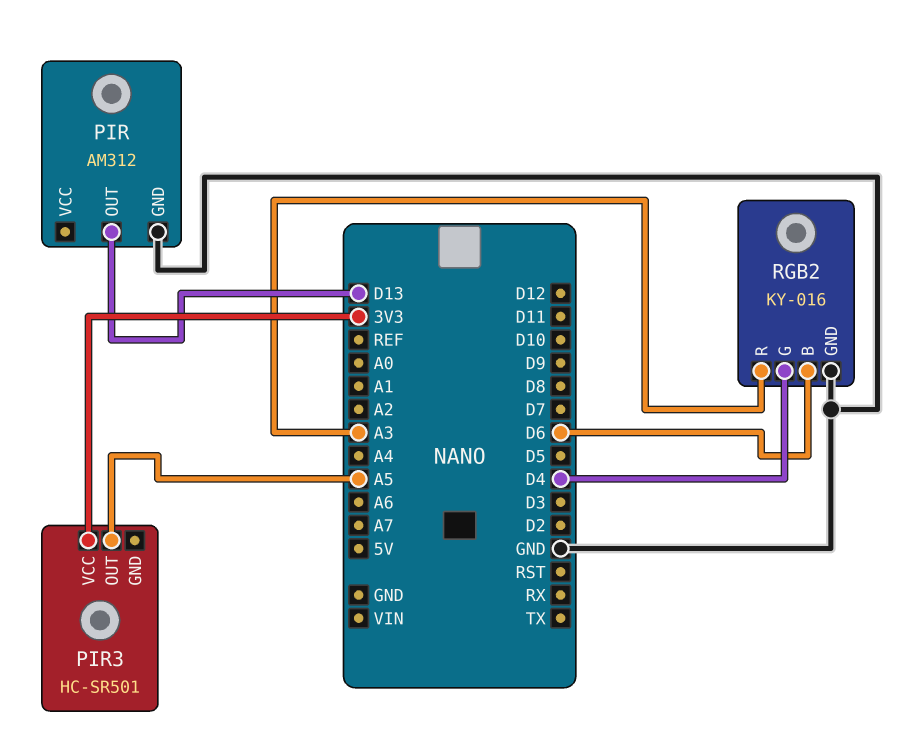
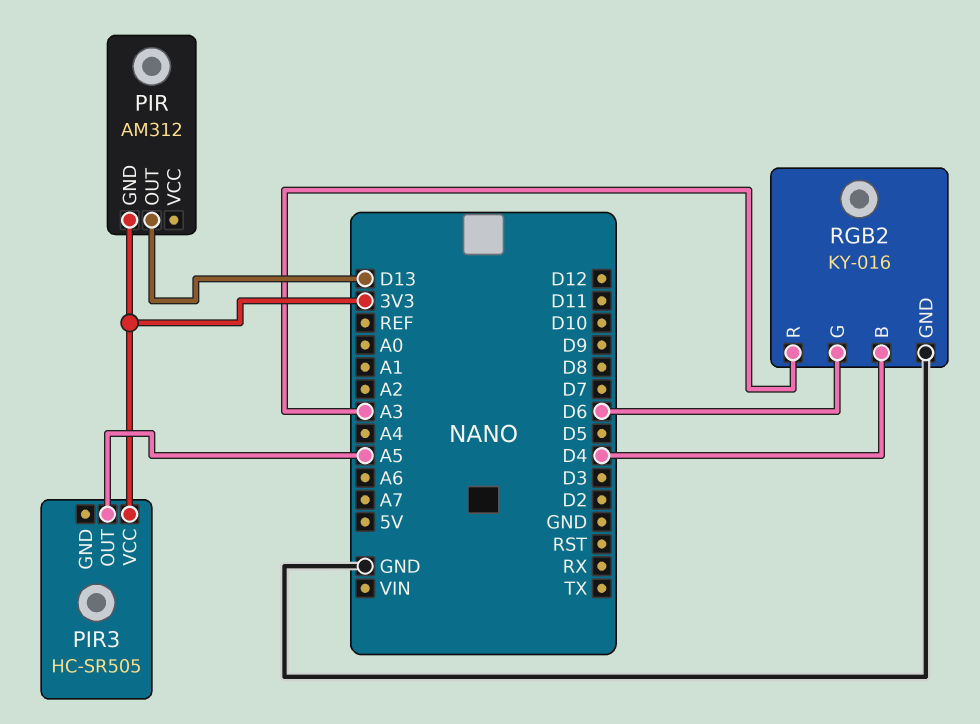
PIR pin GND: GND -> 3V3
PIR3: HC-SR501 -> HC-SR505
RGB2 pin B: D6 -> D4
RGB2 pin G: D4 -> D6

